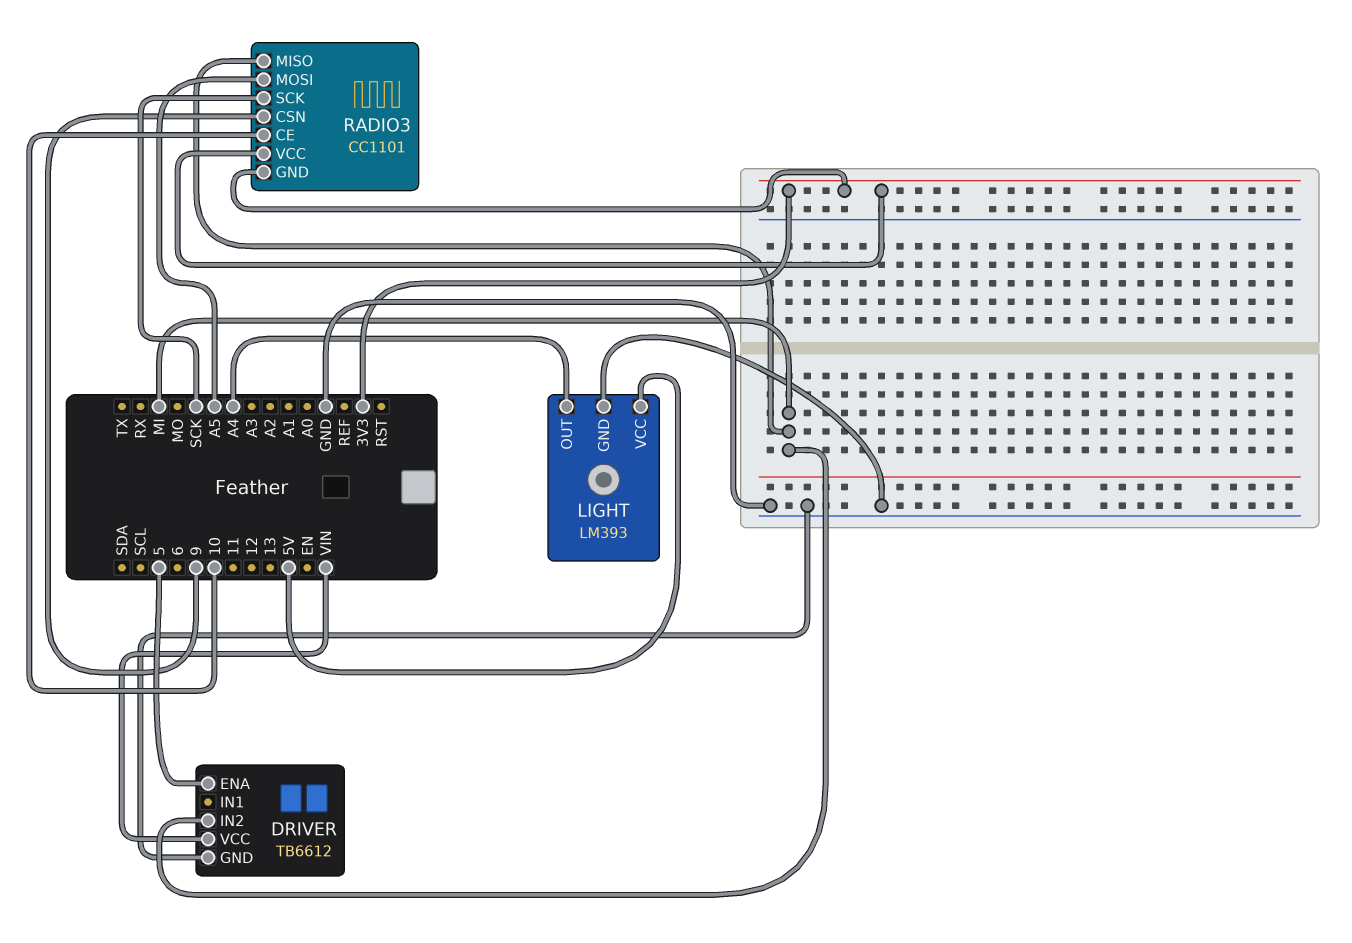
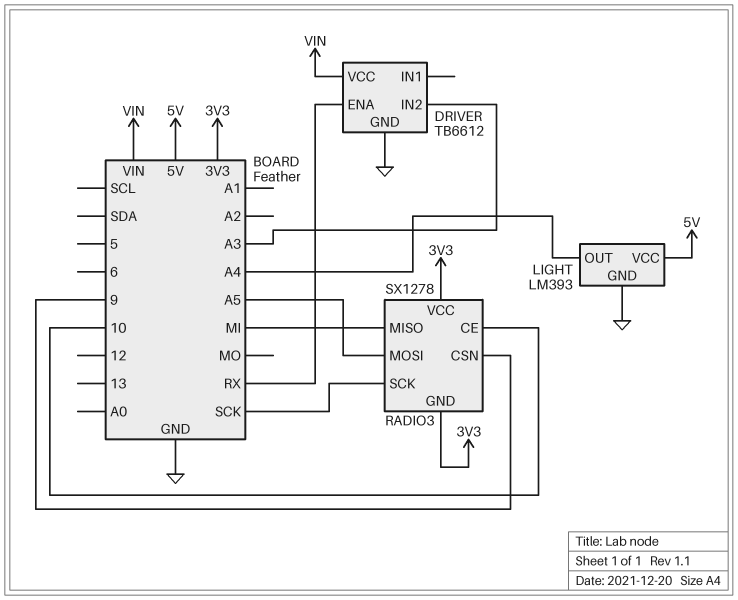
DRIVER pin ENA: 5 -> RX
DRIVER pin IN2: MI -> A3
RADIO3: CC1101 -> SX1278

